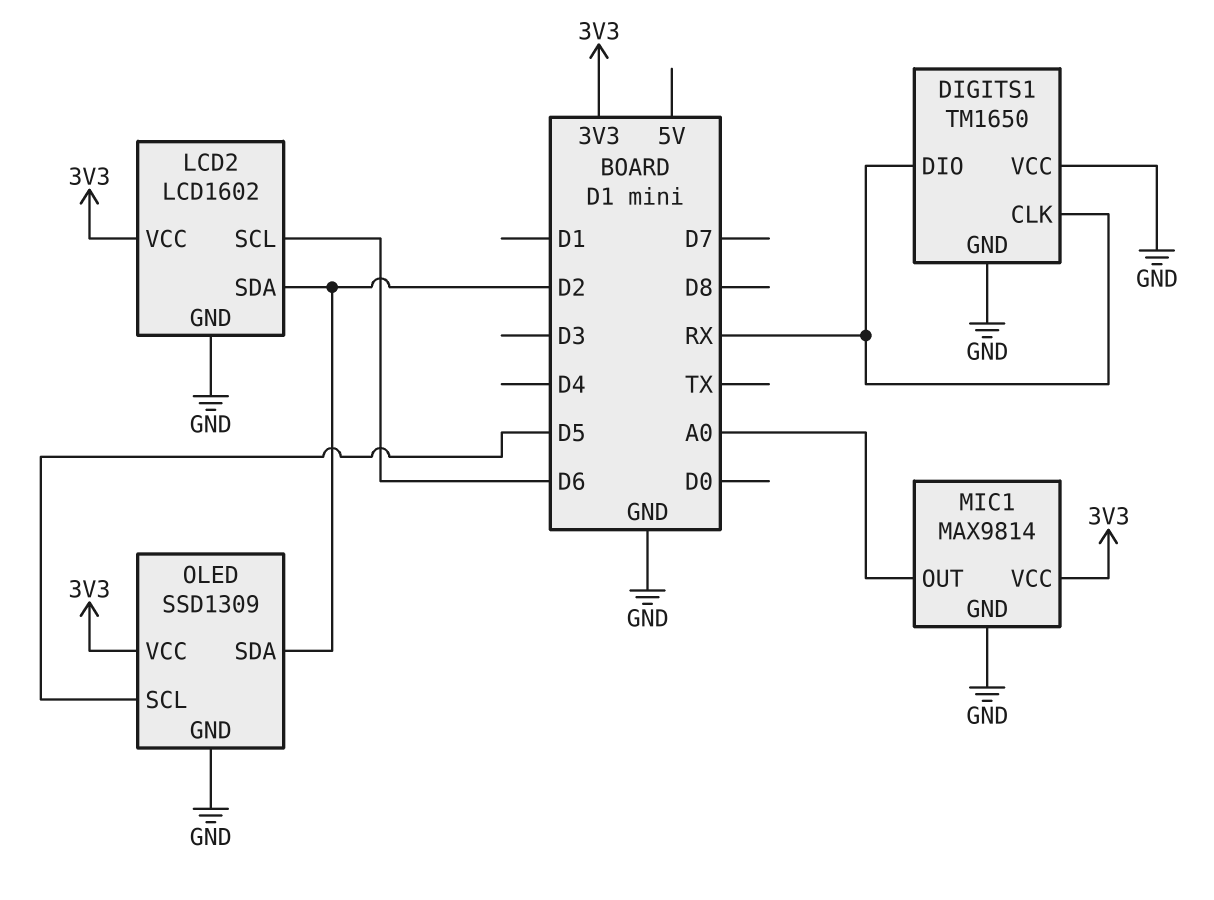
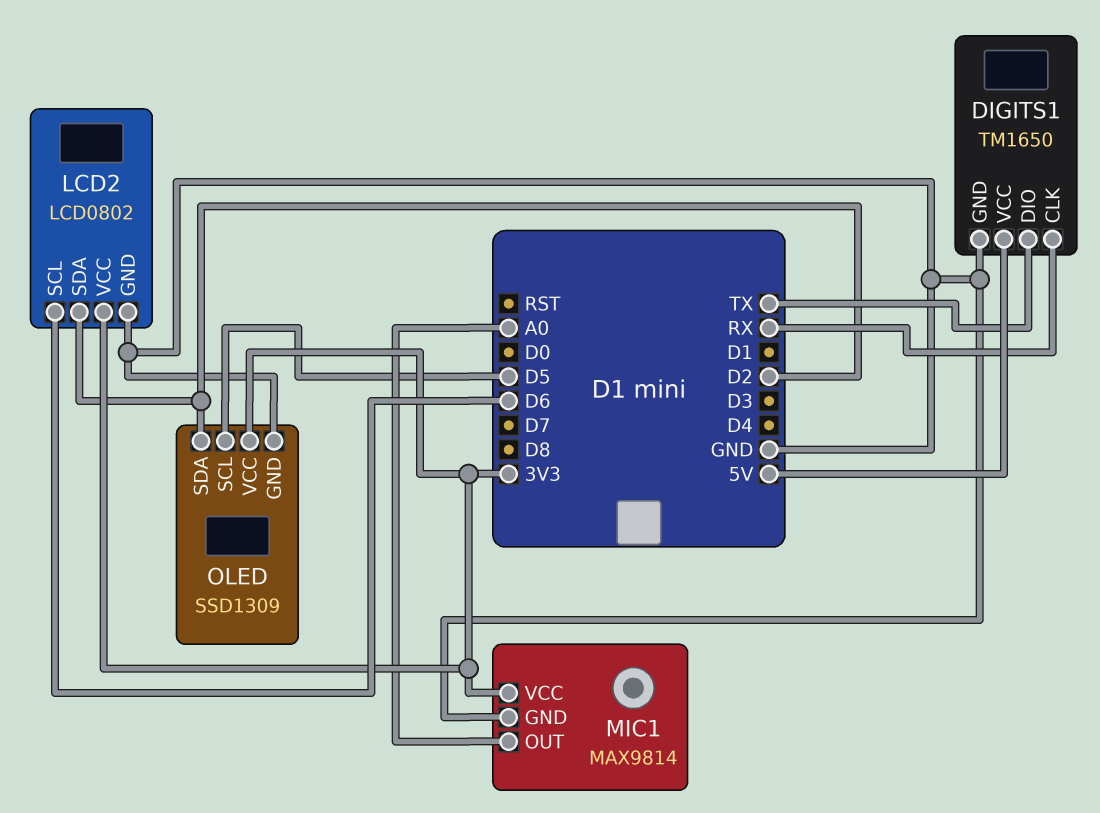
DIGITS1 pin DIO: RX -> TX
DIGITS1 pin VCC: GND -> 5V
LCD2: LCD1602 -> LCD0802

